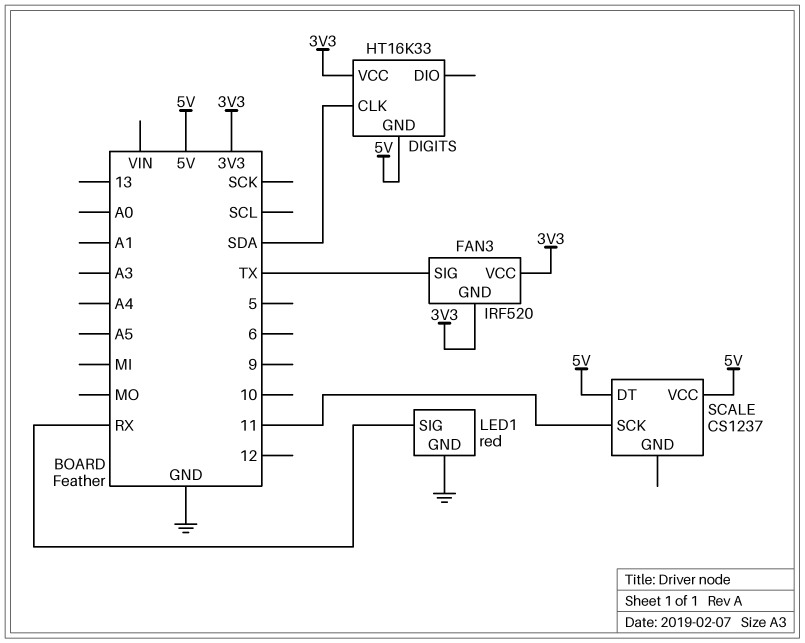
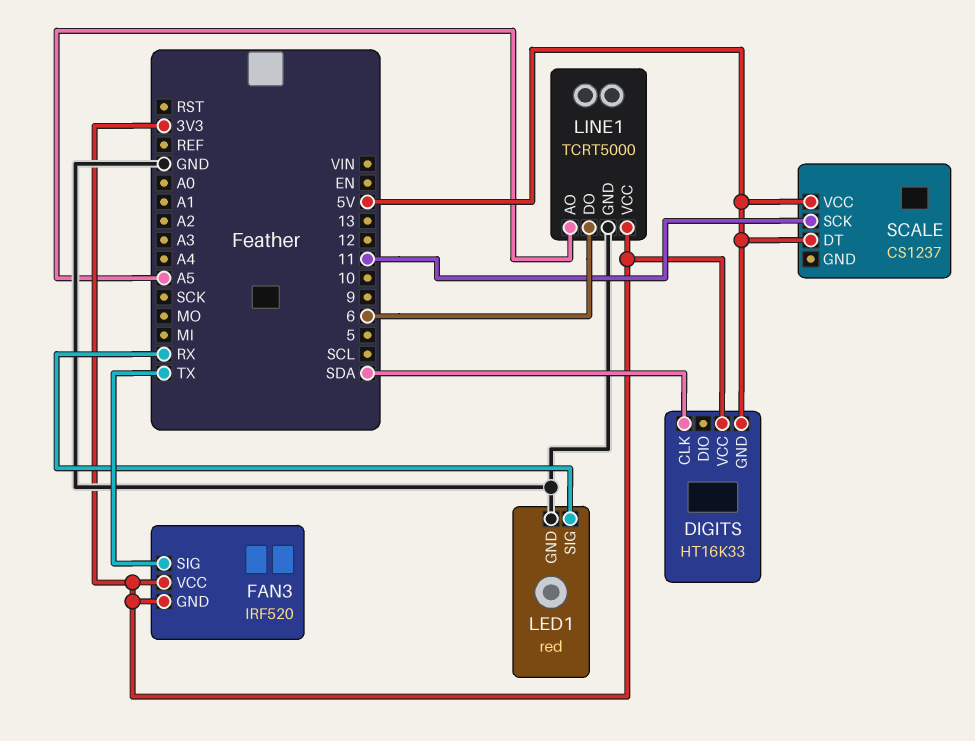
LINE1: none -> TCRT5000
LINE1 pin AO: none -> A5
LINE1 pin DO: none -> 6
LINE1 pin GND: none -> GND
LINE1 pin VCC: none -> 3V3

